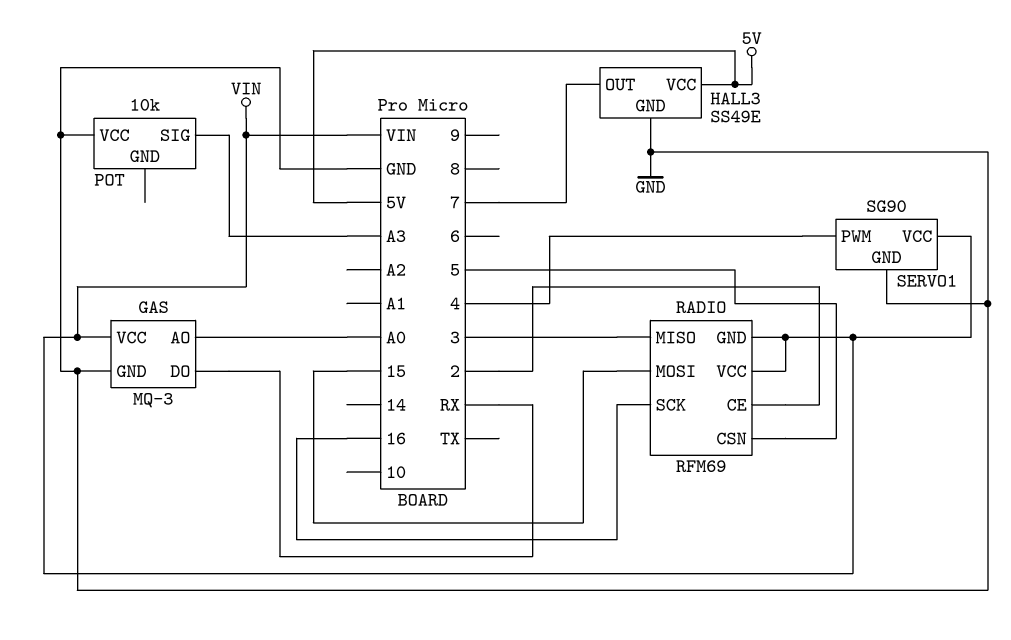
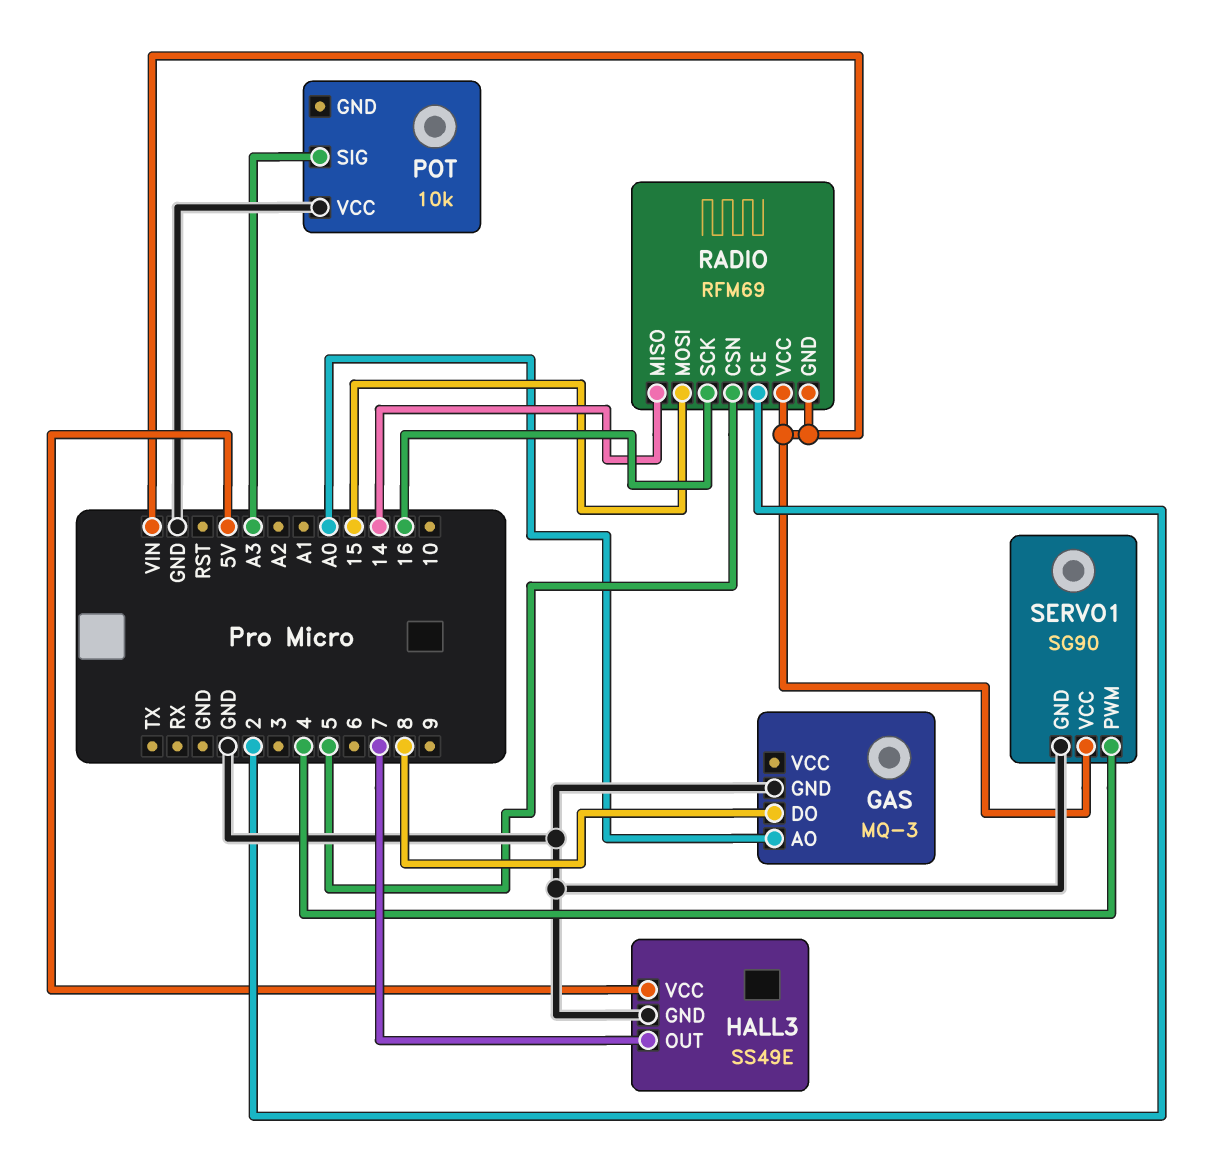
GAS pin DO: RX -> 8
GAS pin VCC: VIN -> none
RADIO pin MISO: 3 -> 14

